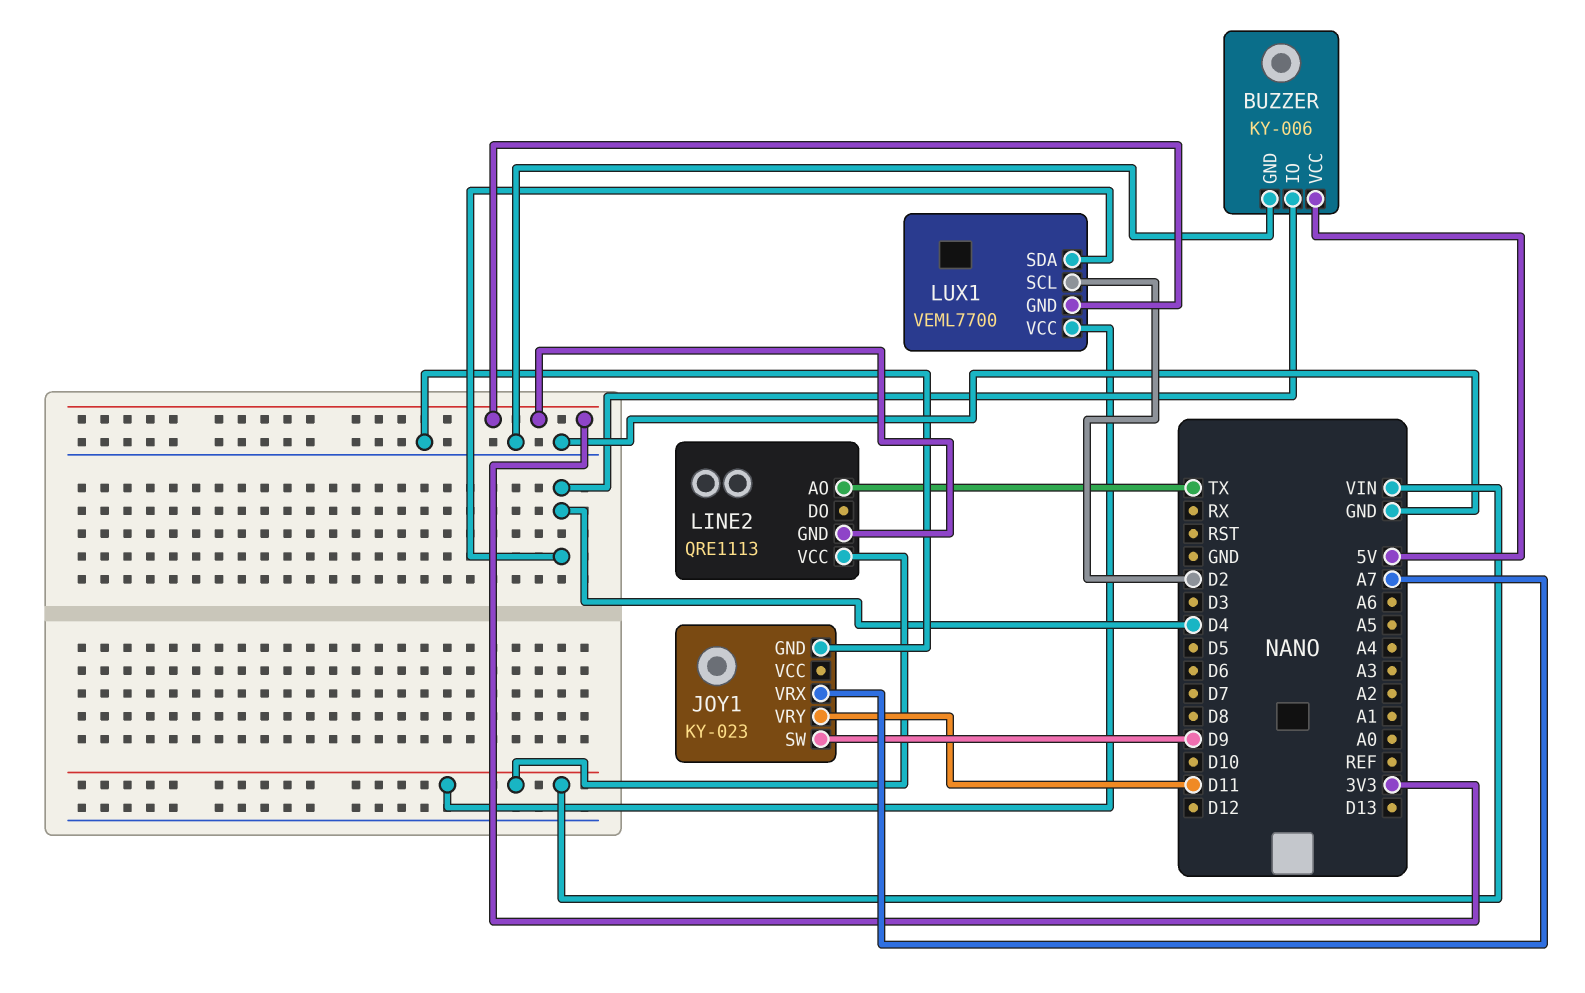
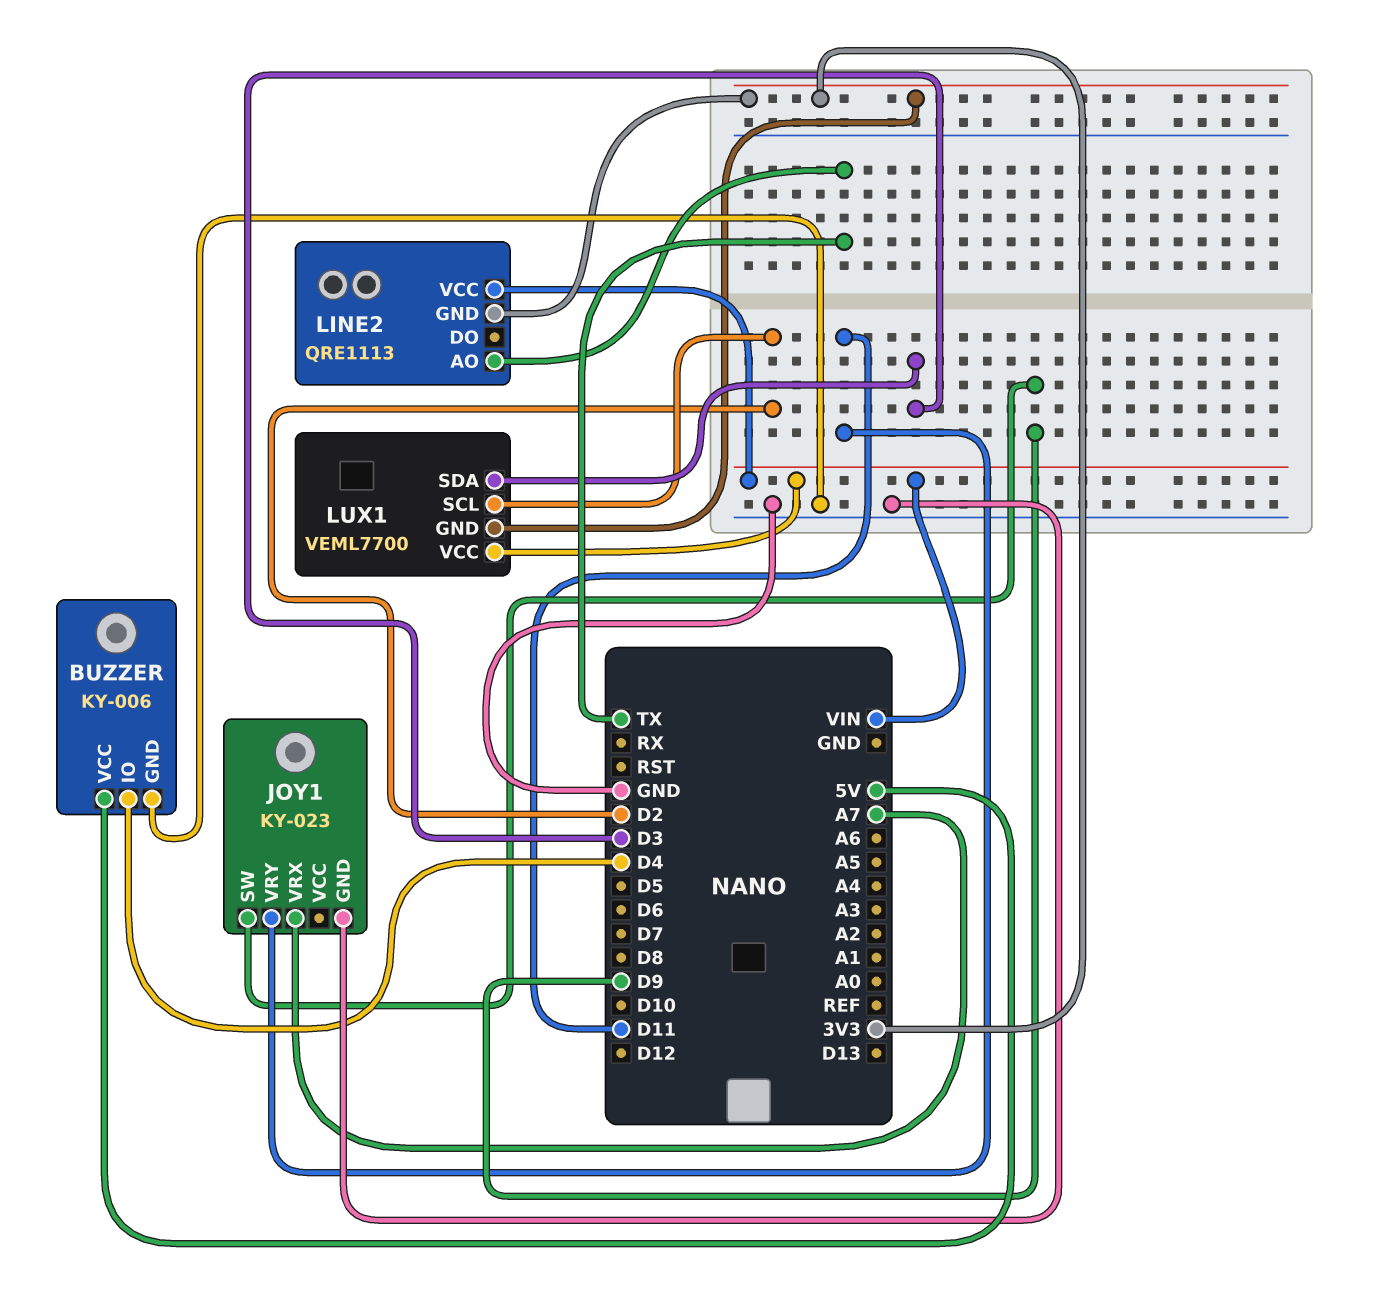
LUX1 pin SDA: D4 -> D3

